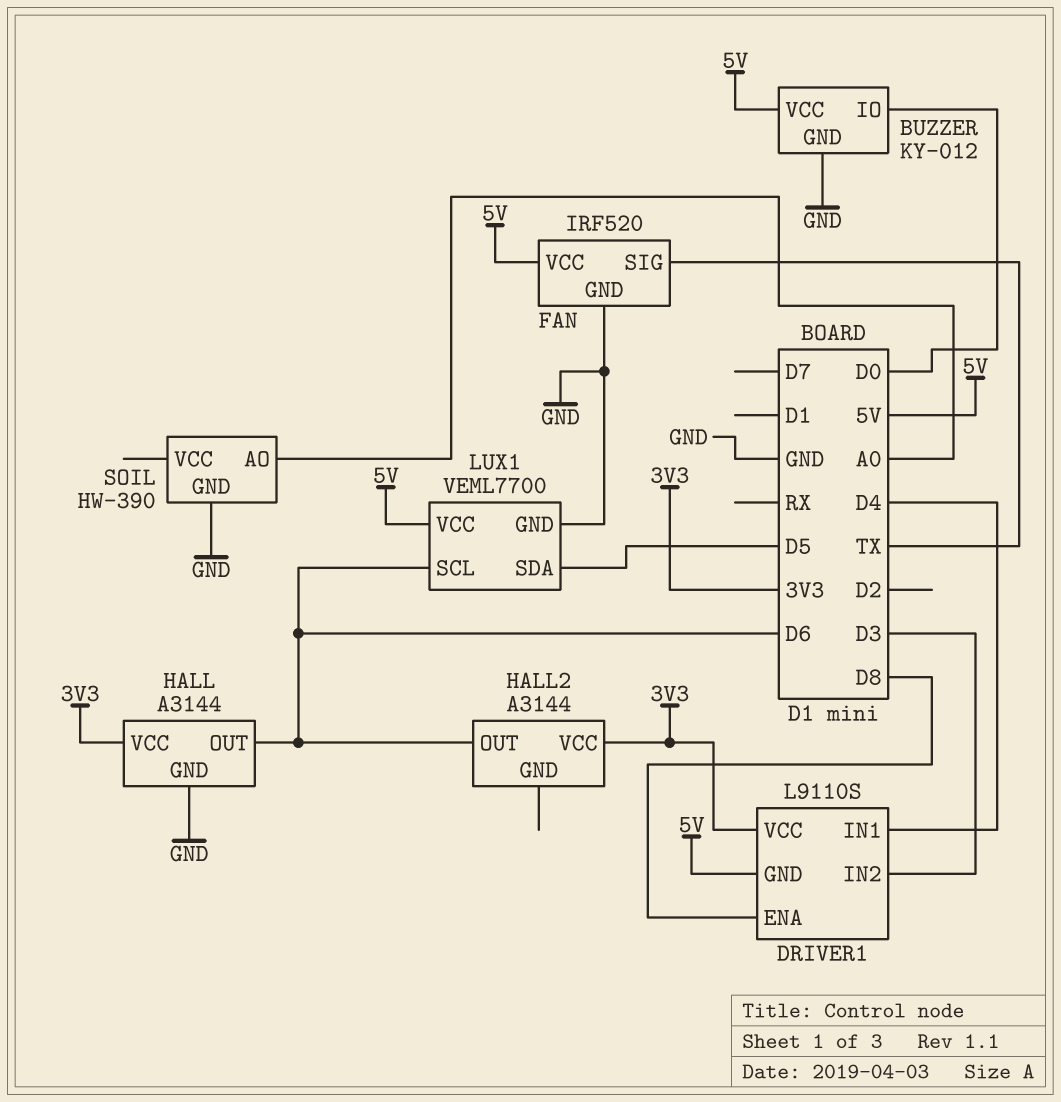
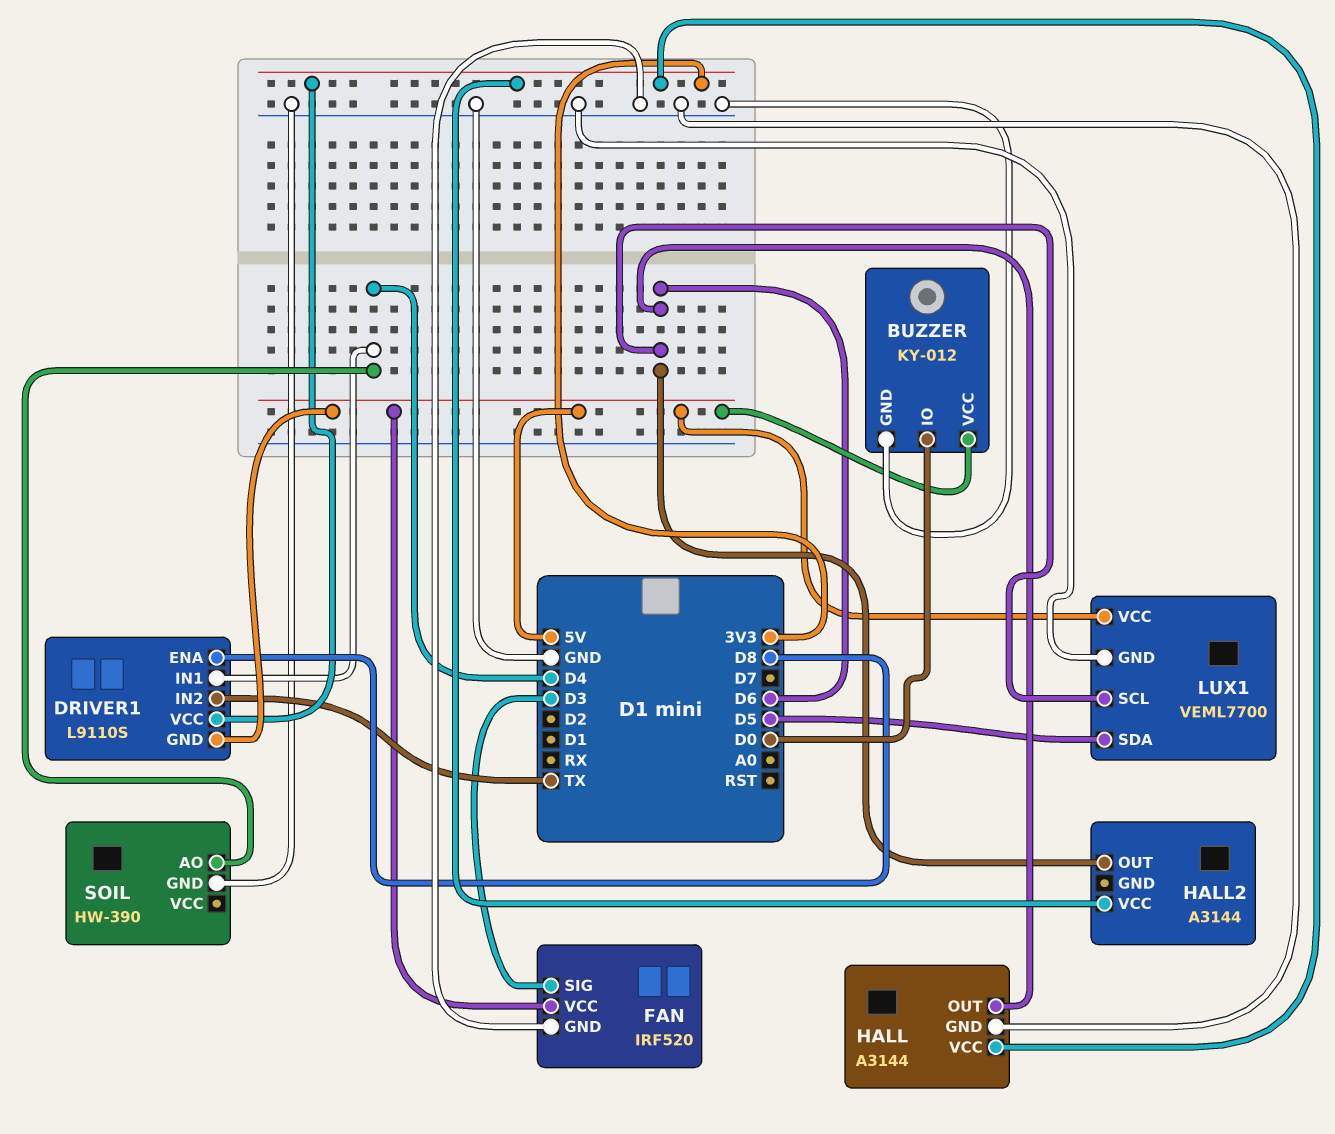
DRIVER1 pin IN2: D3 -> TX
FAN pin SIG: TX -> D3
SOIL pin AO: A0 -> D4

